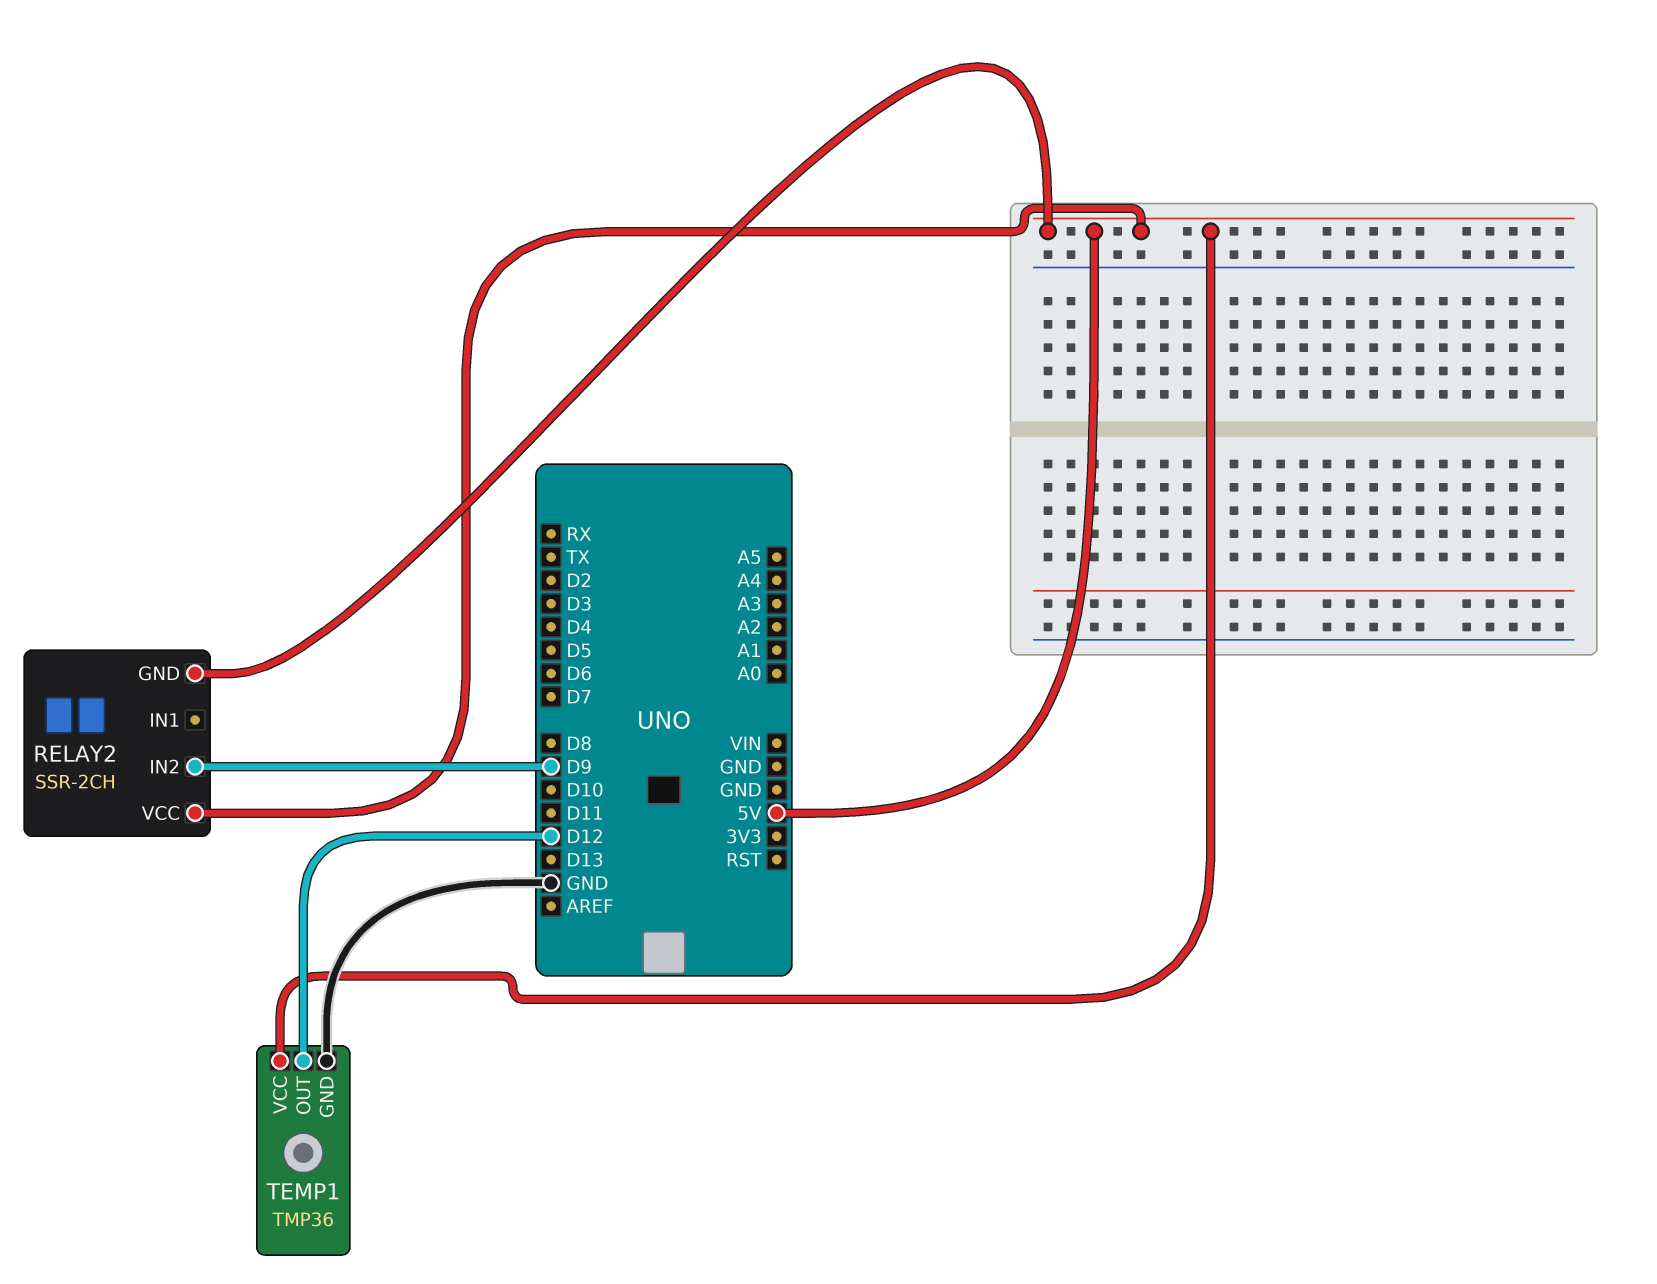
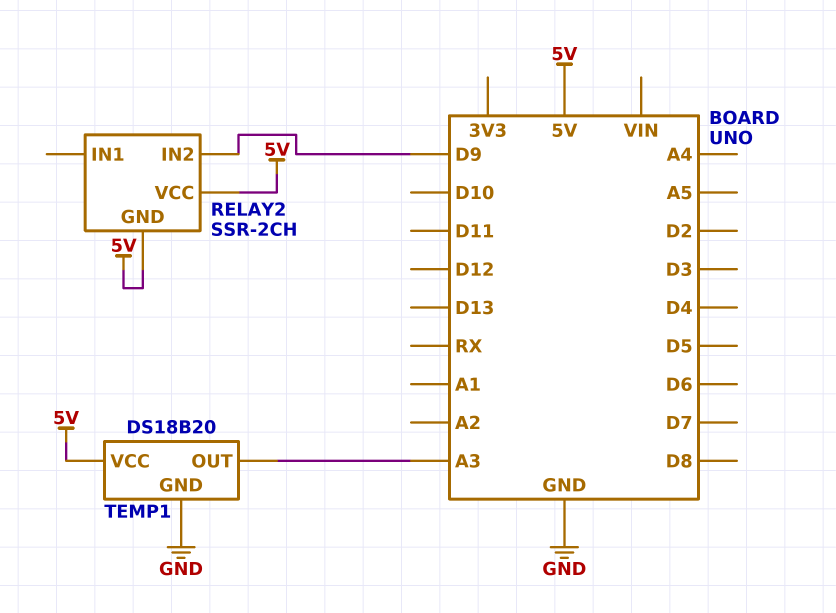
TEMP1: TMP36 -> DS18B20
TEMP1 pin OUT: D12 -> A3

